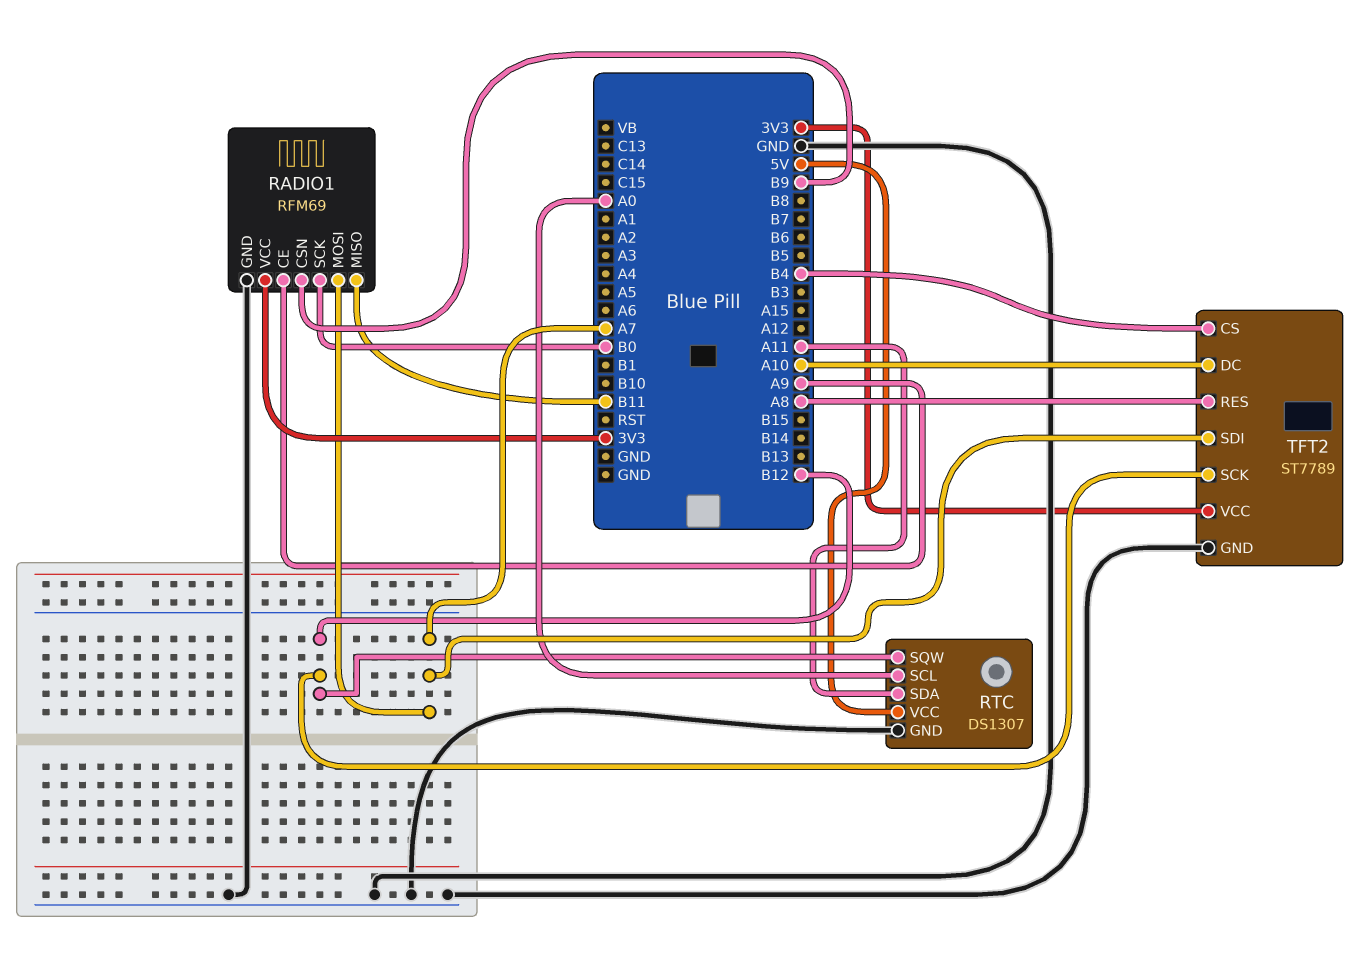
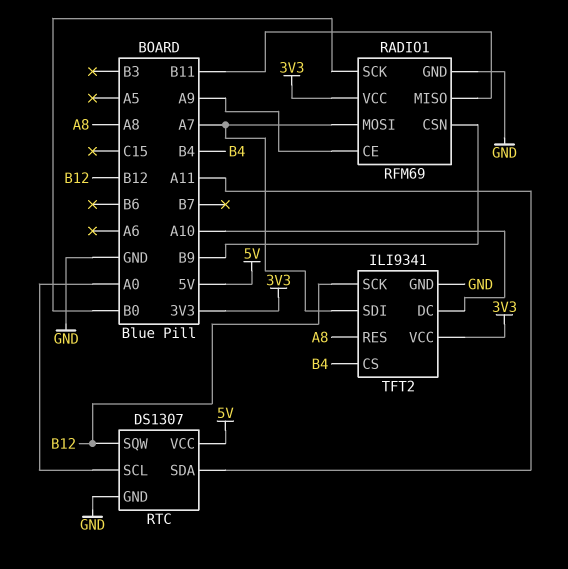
TFT2: ST7789 -> ILI9341

